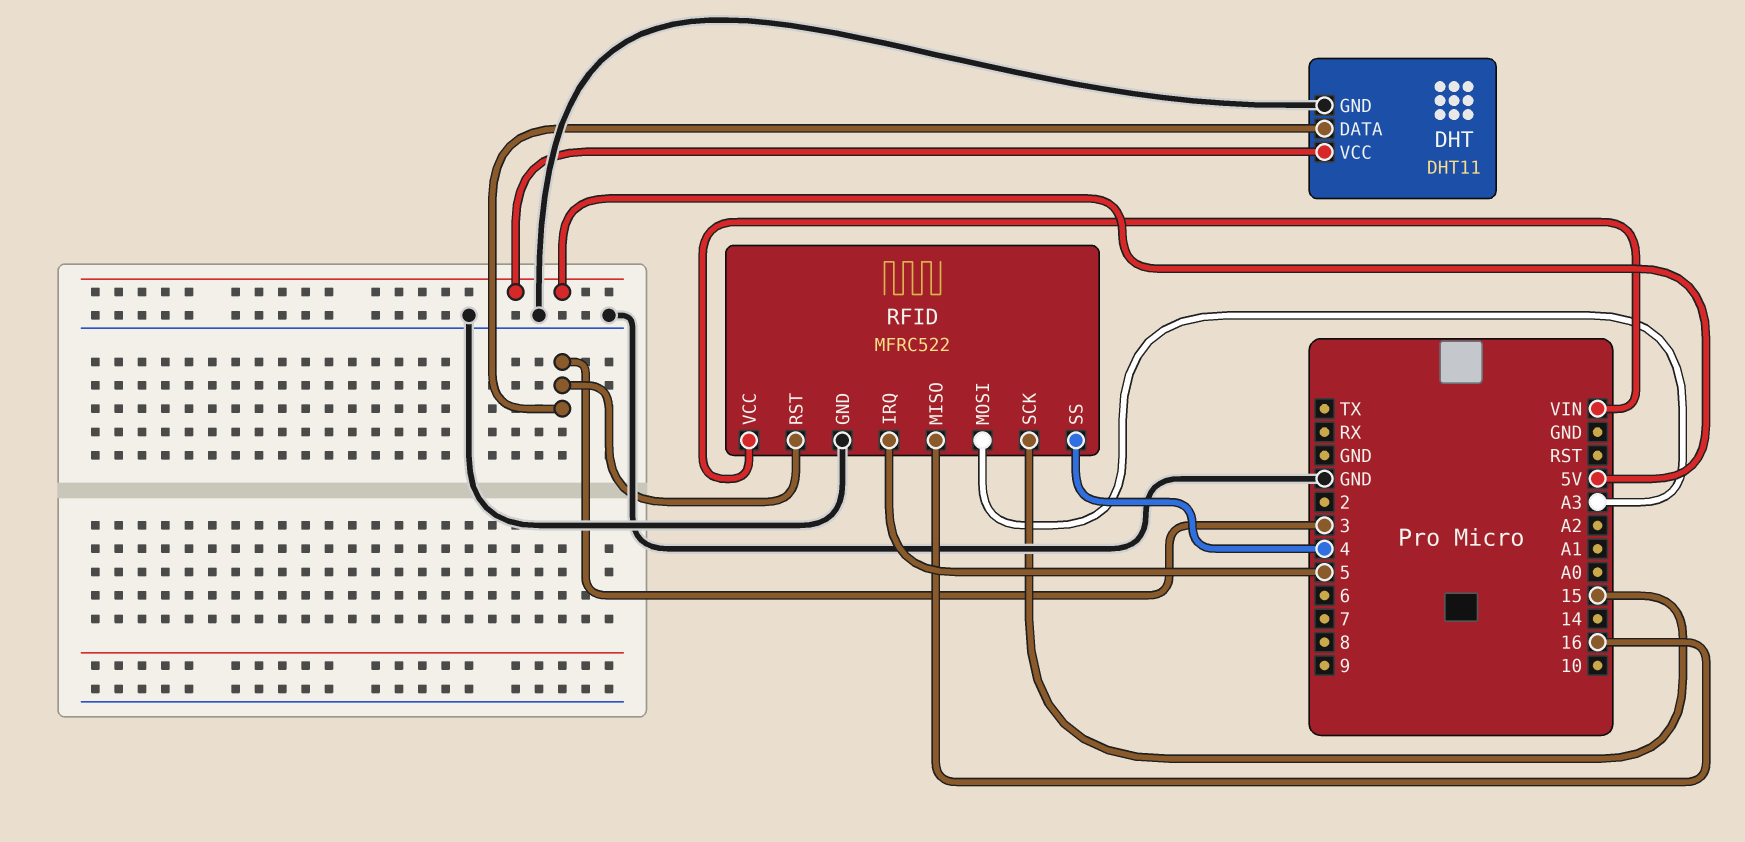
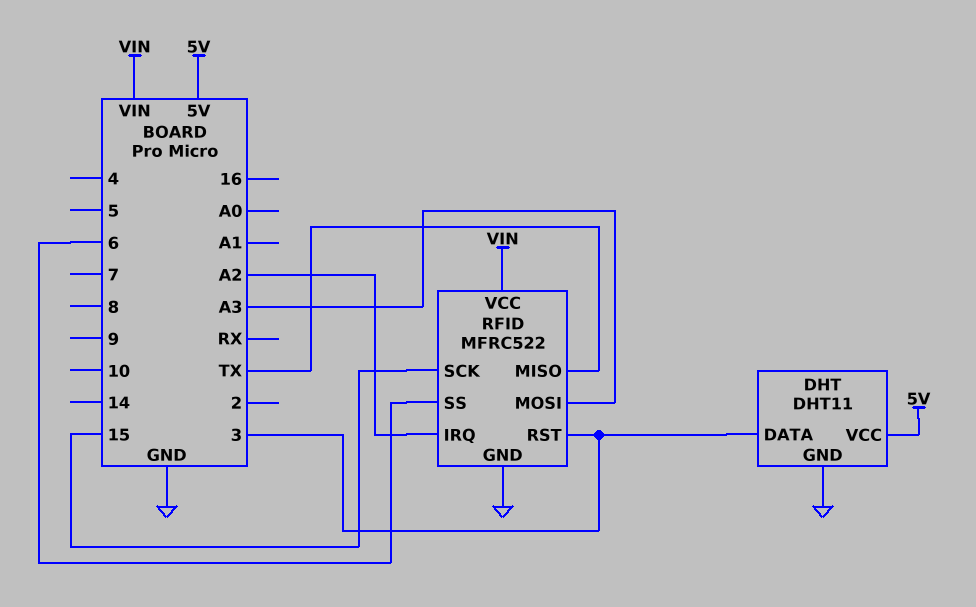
RFID pin IRQ: 5 -> A2
RFID pin MISO: 16 -> TX
RFID pin SS: 4 -> 6

